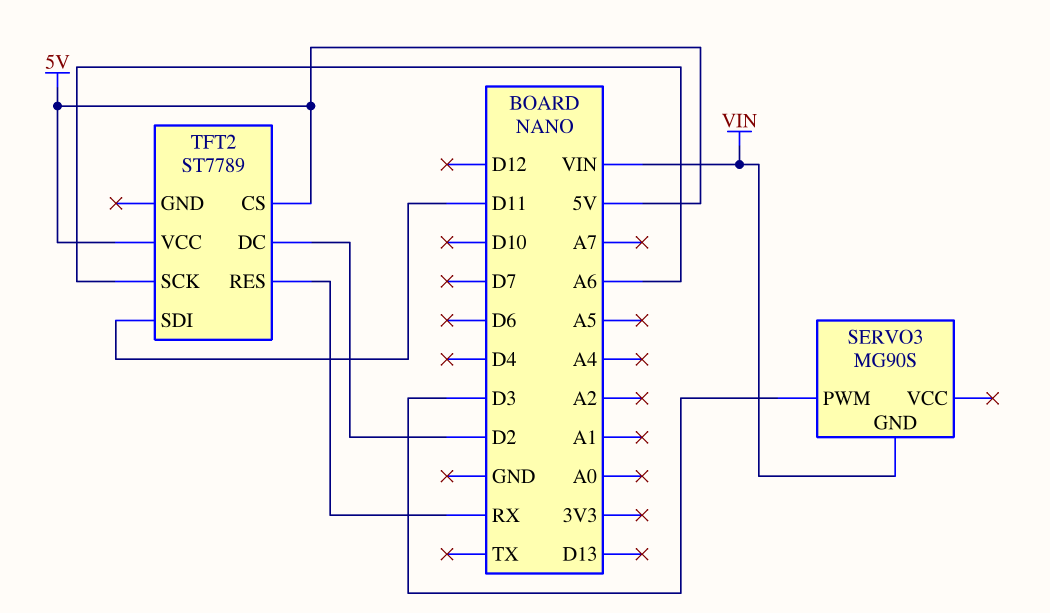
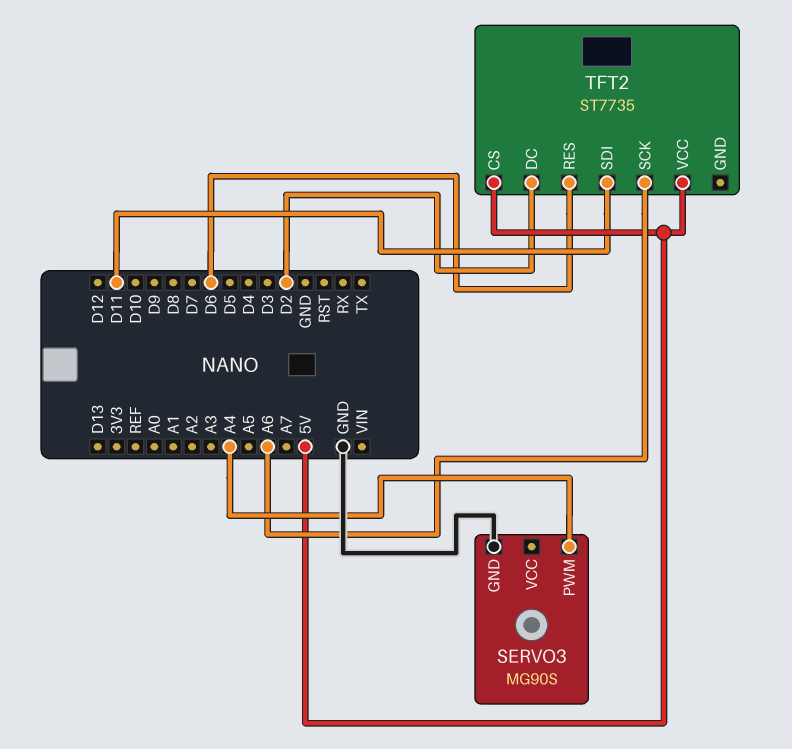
SERVO3 pin GND: VIN -> GND
SERVO3 pin PWM: D3 -> A4
TFT2: ST7789 -> ST7735
TFT2 pin RES: RX -> D6

